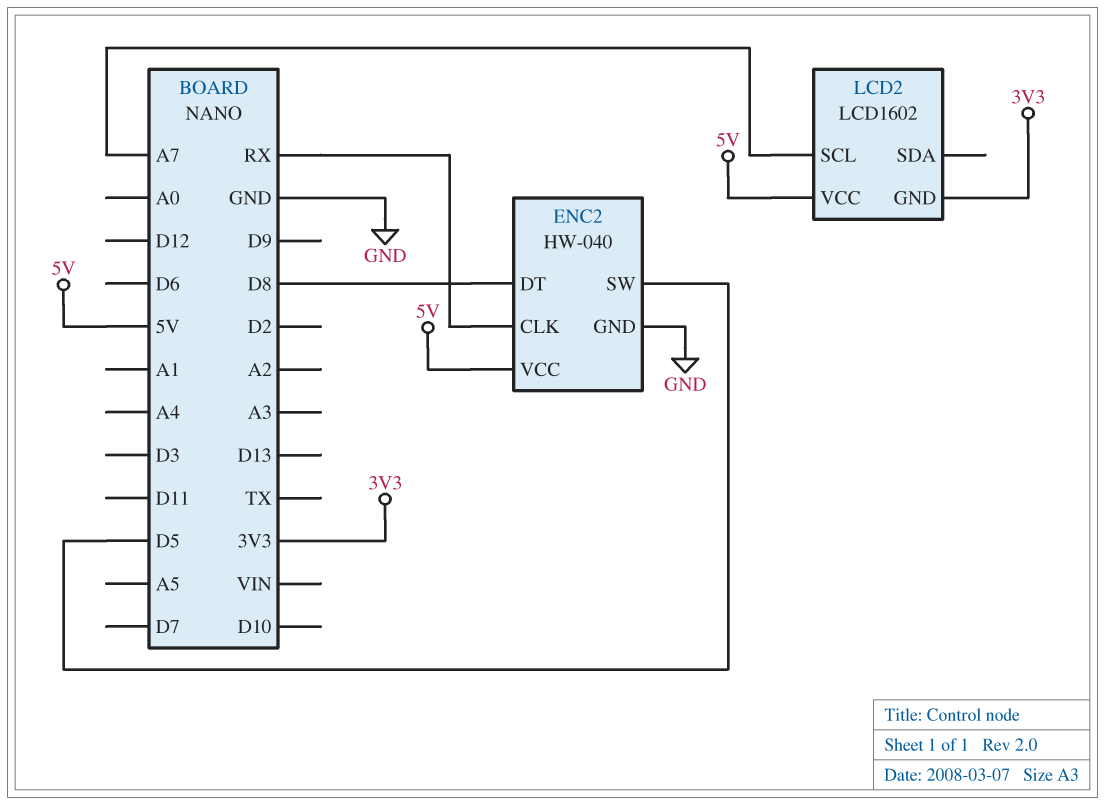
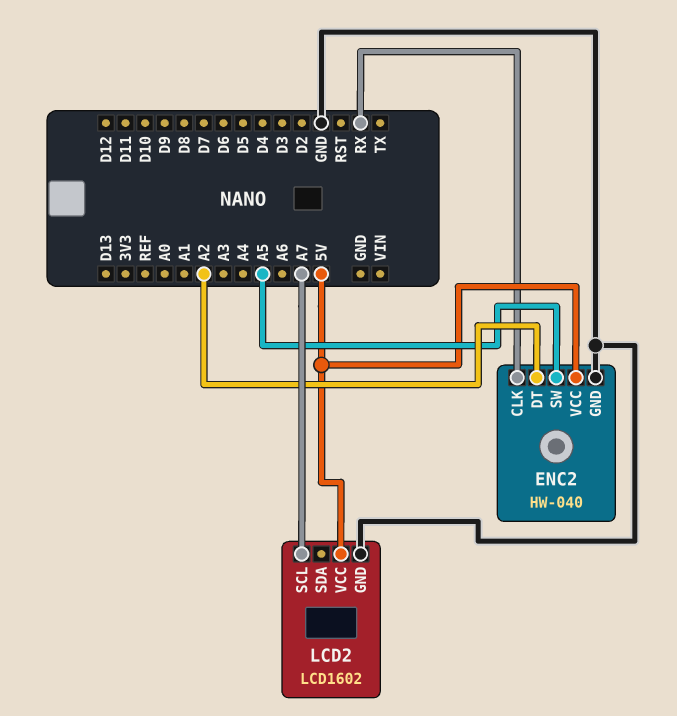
ENC2 pin DT: D8 -> A2
ENC2 pin SW: D5 -> A5
LCD2 pin GND: 3V3 -> GND

